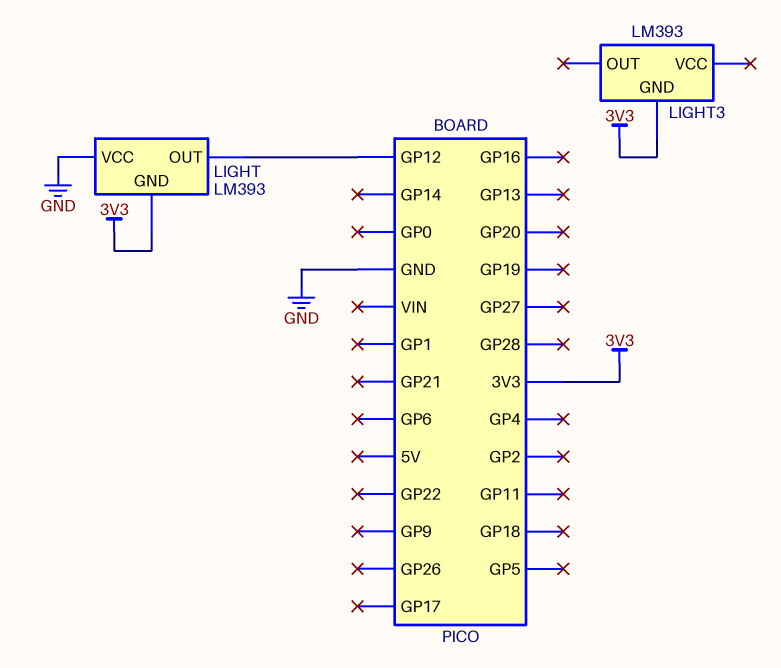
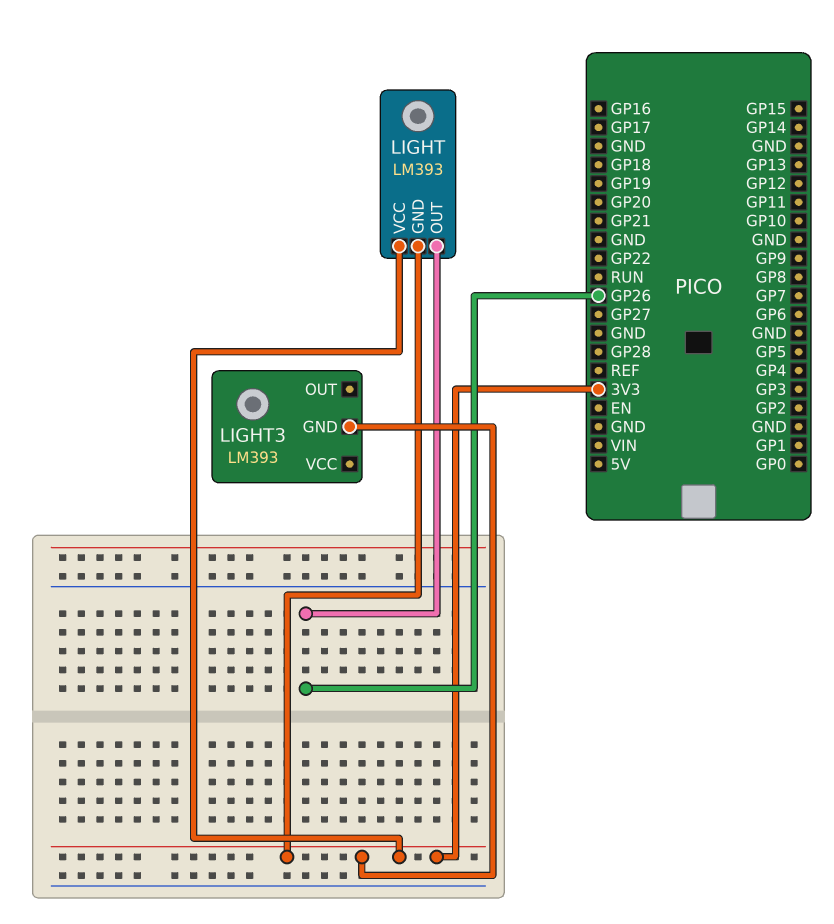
LIGHT pin OUT: GP12 -> GP26
LIGHT pin VCC: GND -> 3V3

